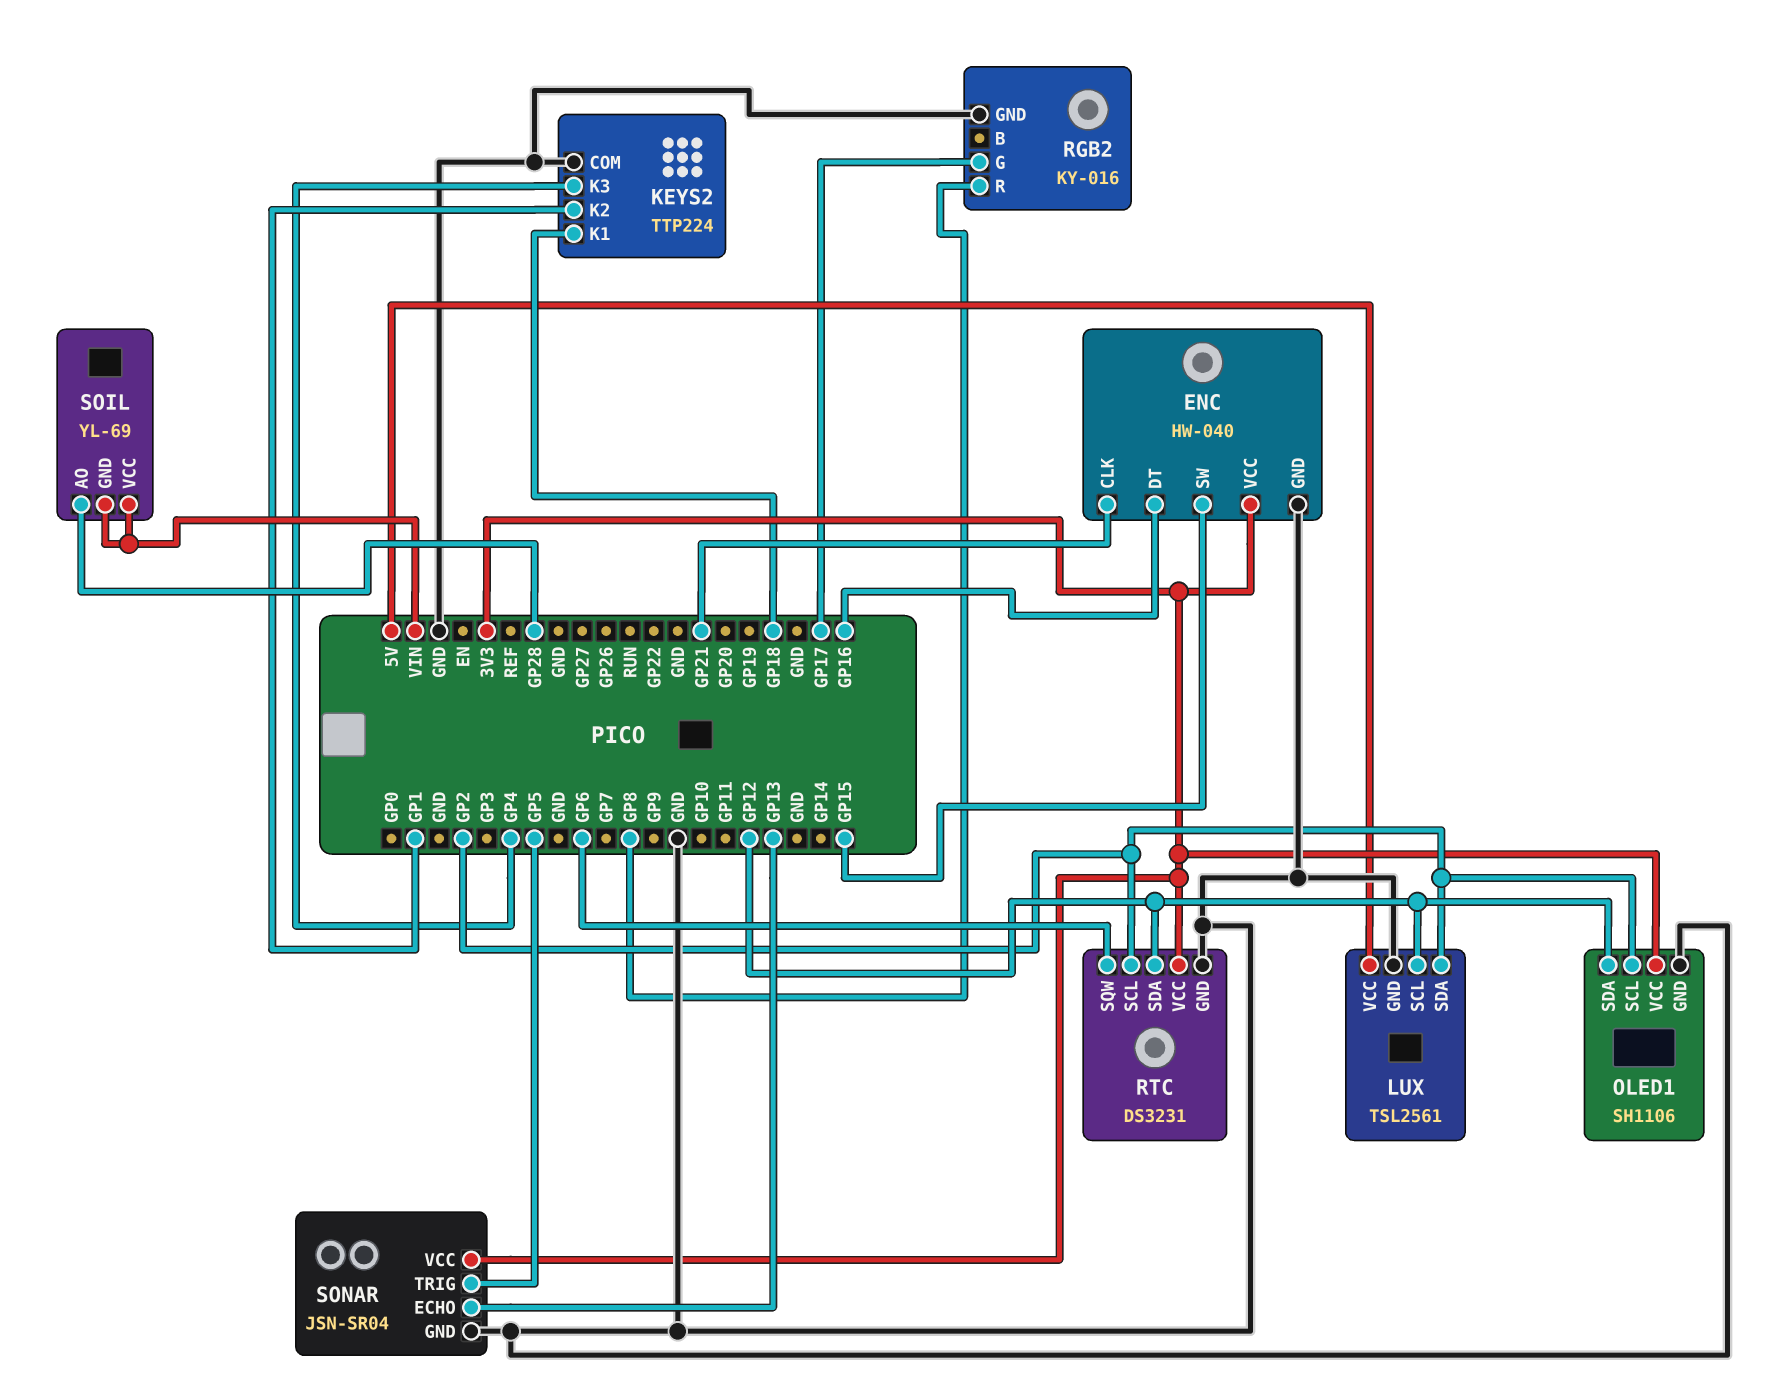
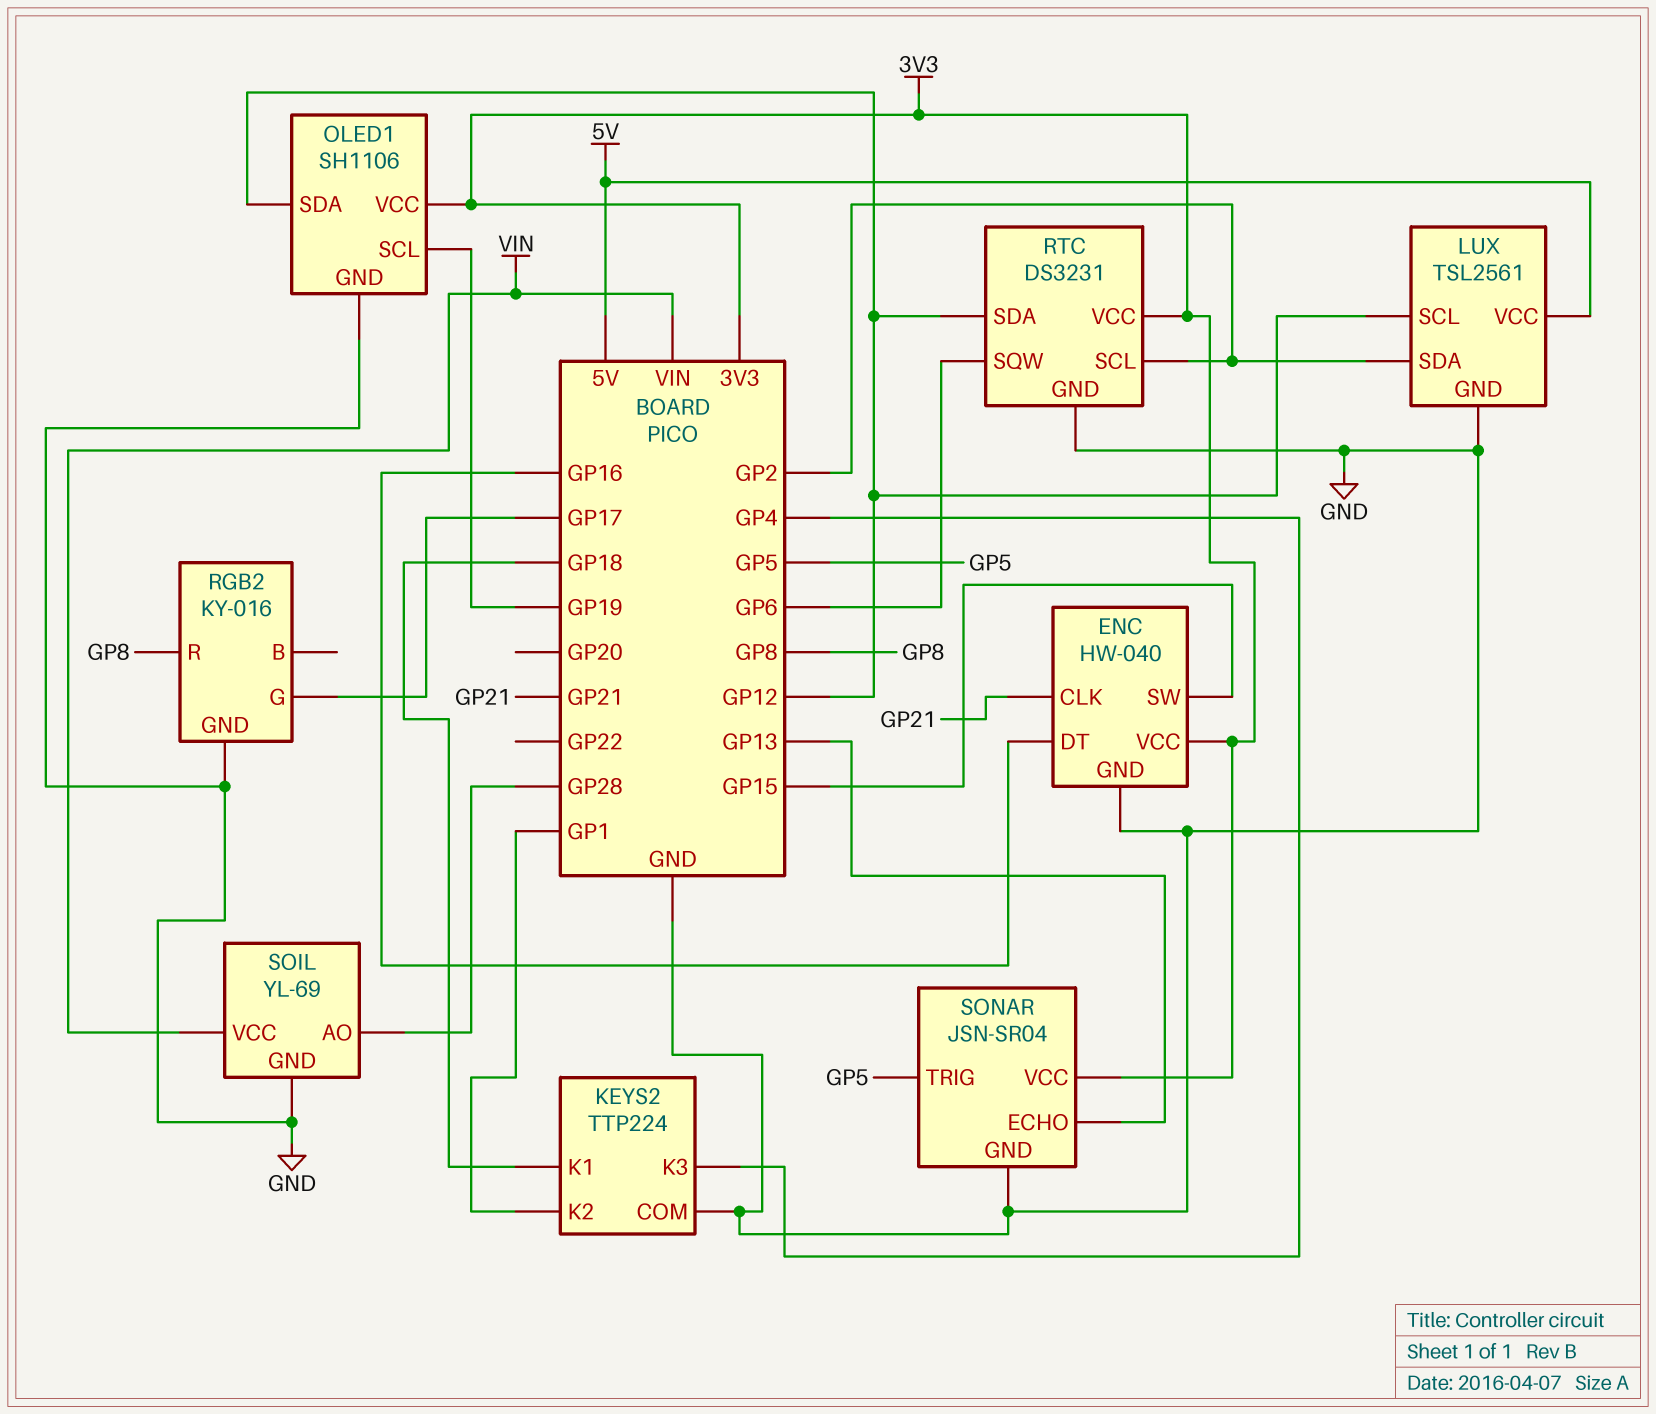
OLED1 pin SCL: GP2 -> GP19
SOIL pin GND: VIN -> GND

